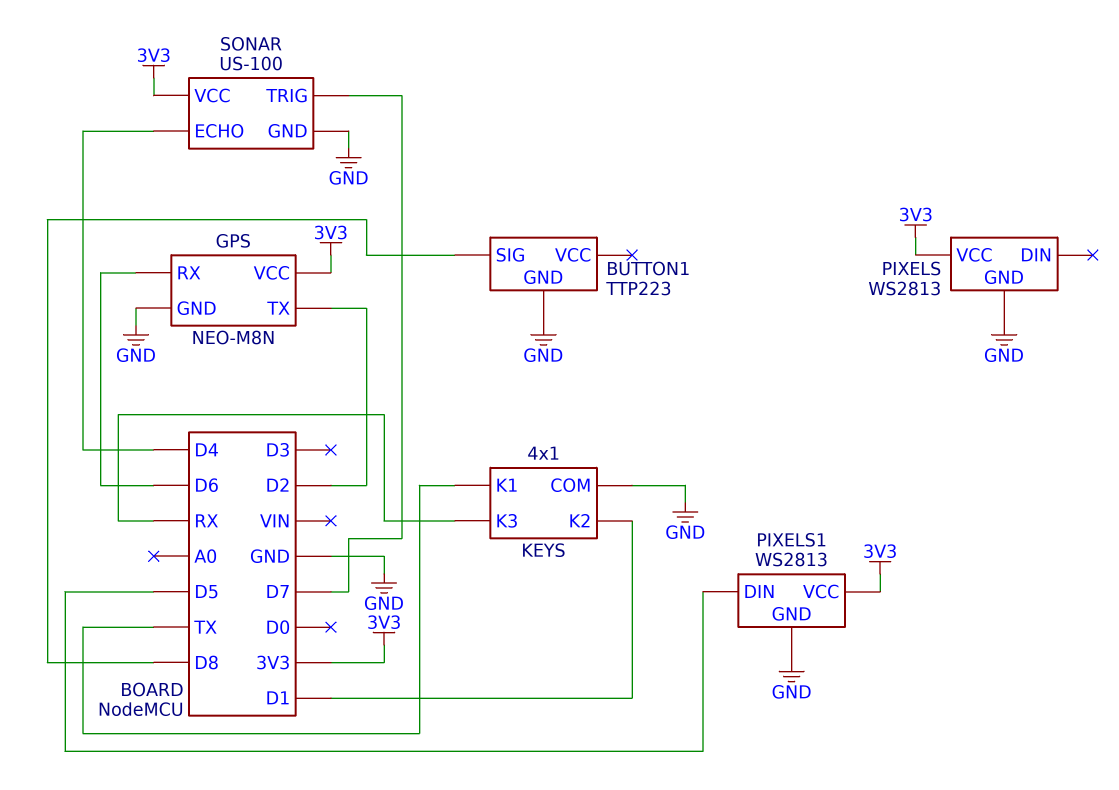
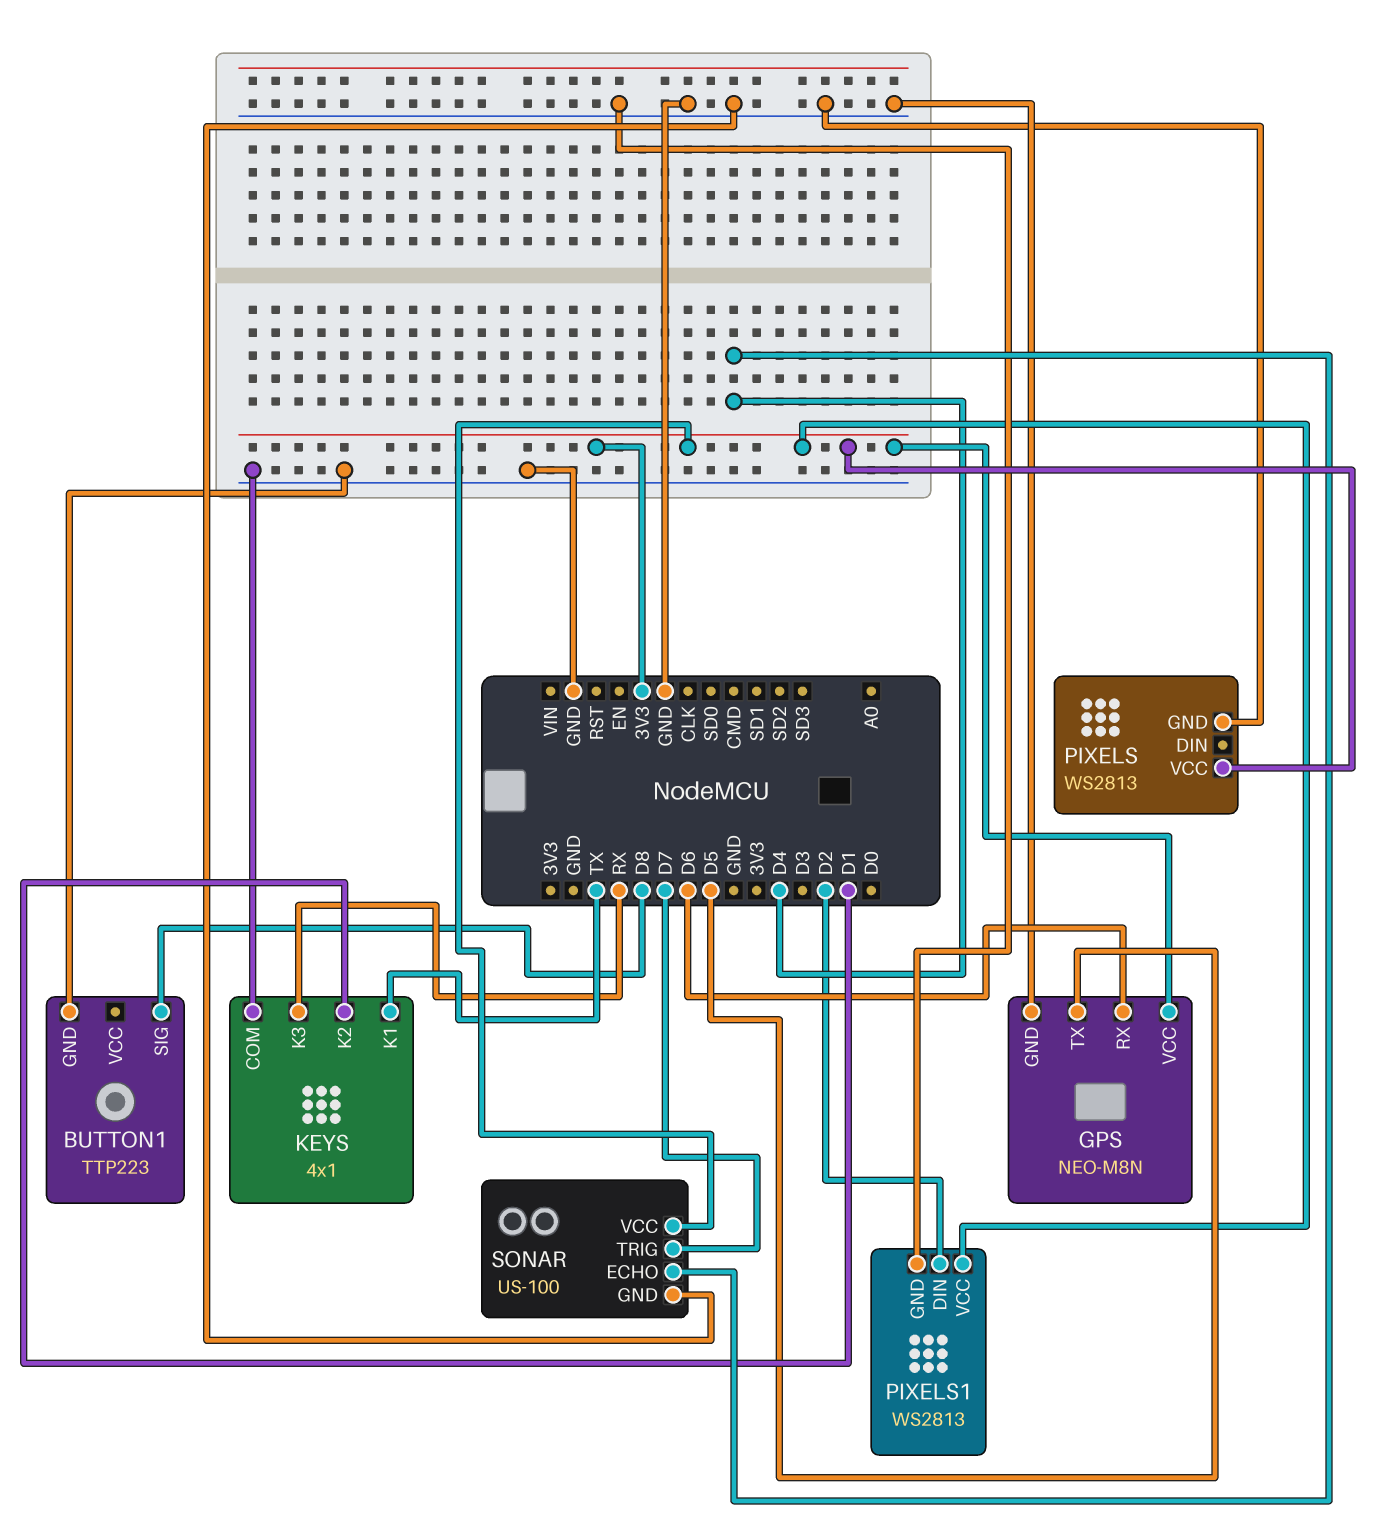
GPS pin TX: D2 -> D5
PIXELS1 pin DIN: D5 -> D2

